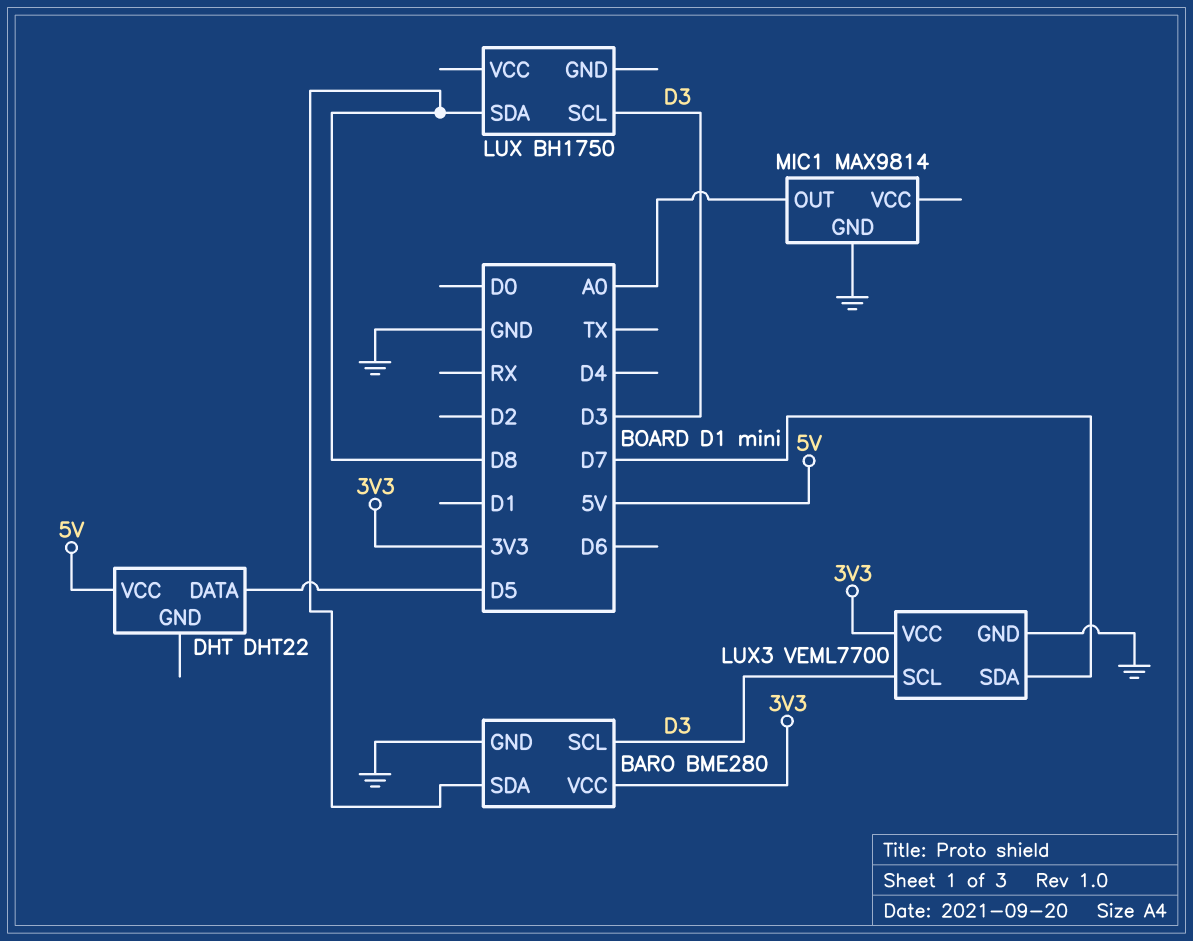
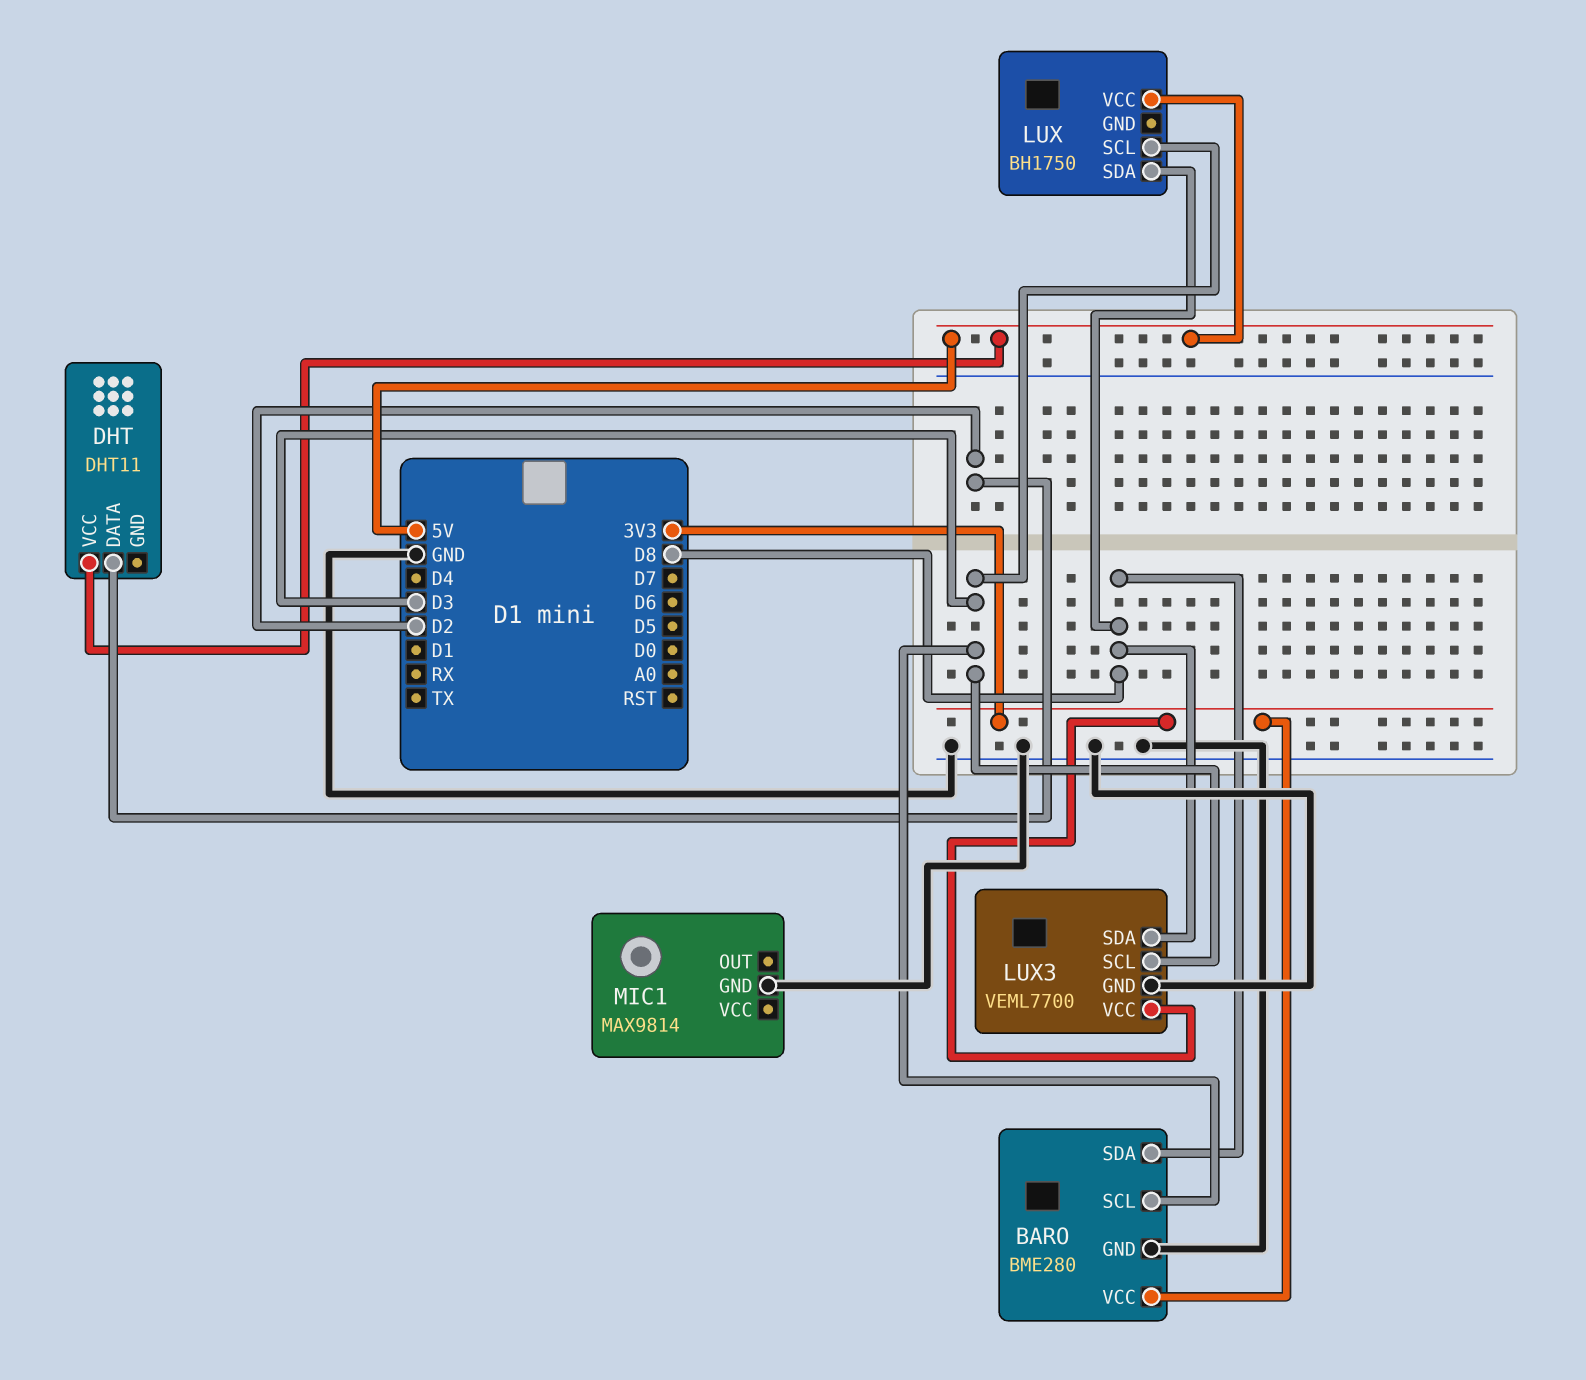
DHT: DHT22 -> DHT11
DHT pin DATA: D5 -> D2
LUX pin VCC: none -> 5V
LUX3 pin SDA: D7 -> D8
MIC1 pin OUT: A0 -> none

